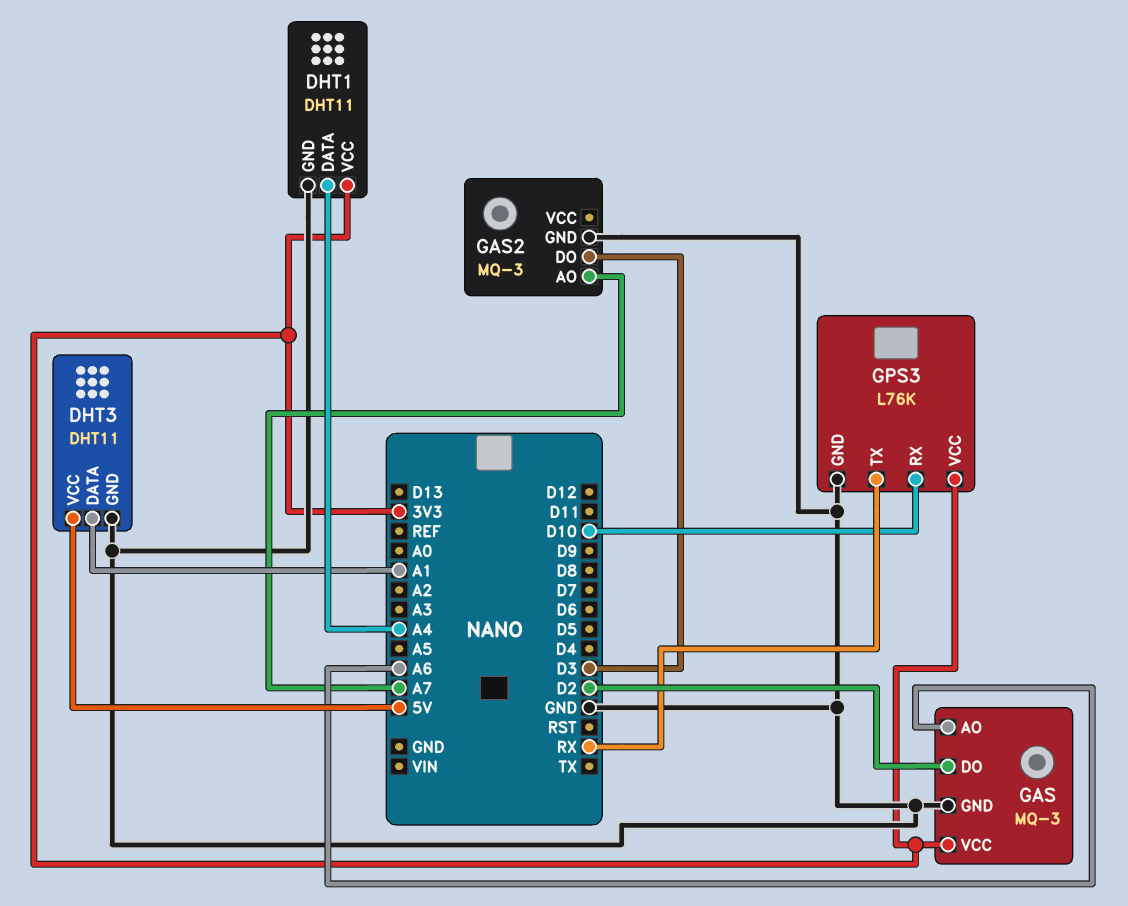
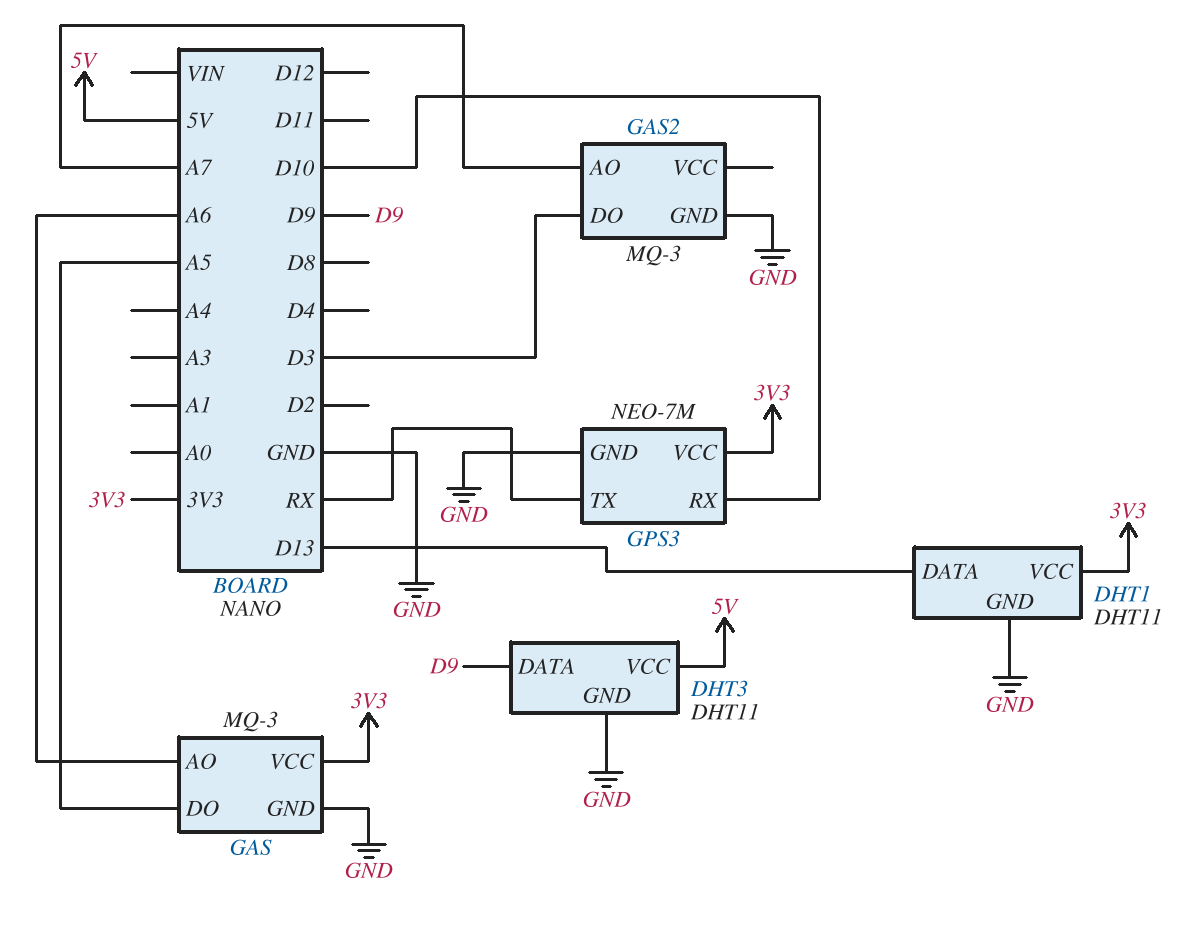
DHT1 pin DATA: A4 -> D13
DHT3 pin DATA: A1 -> D9
GAS pin DO: D2 -> A5
GPS3: L76K -> NEO-7M

